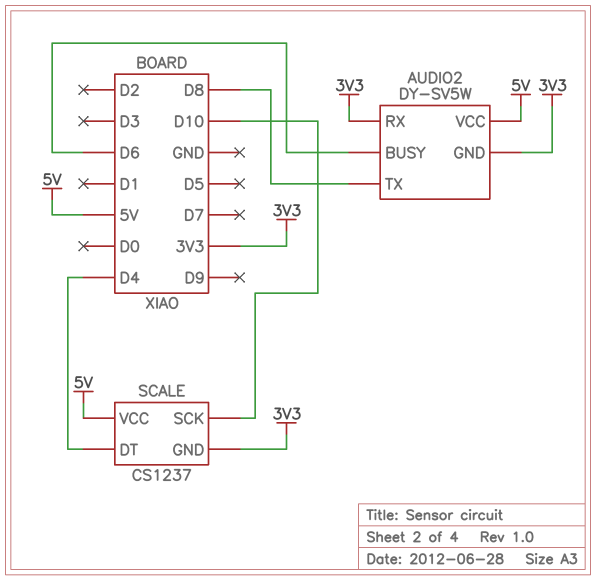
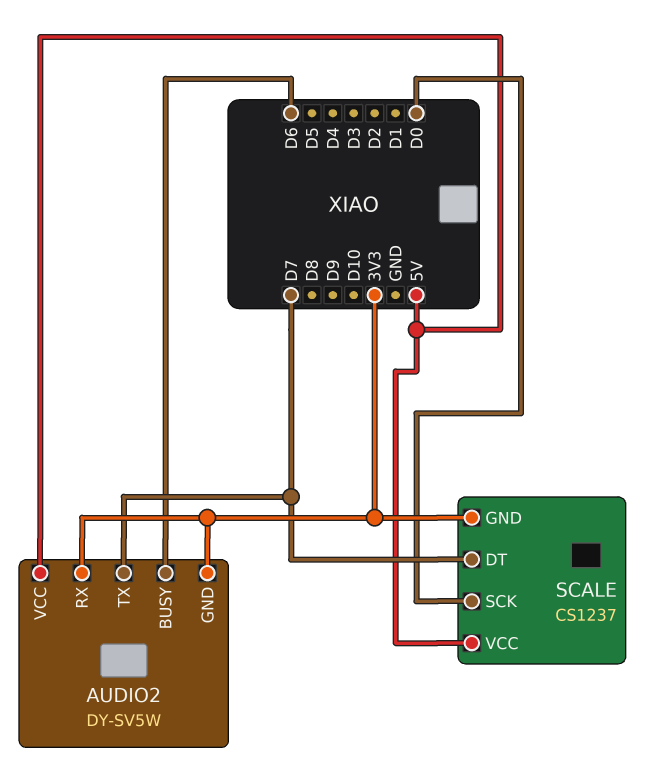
AUDIO2 pin TX: D8 -> D7
SCALE pin DT: D4 -> D7
SCALE pin SCK: D10 -> D0

